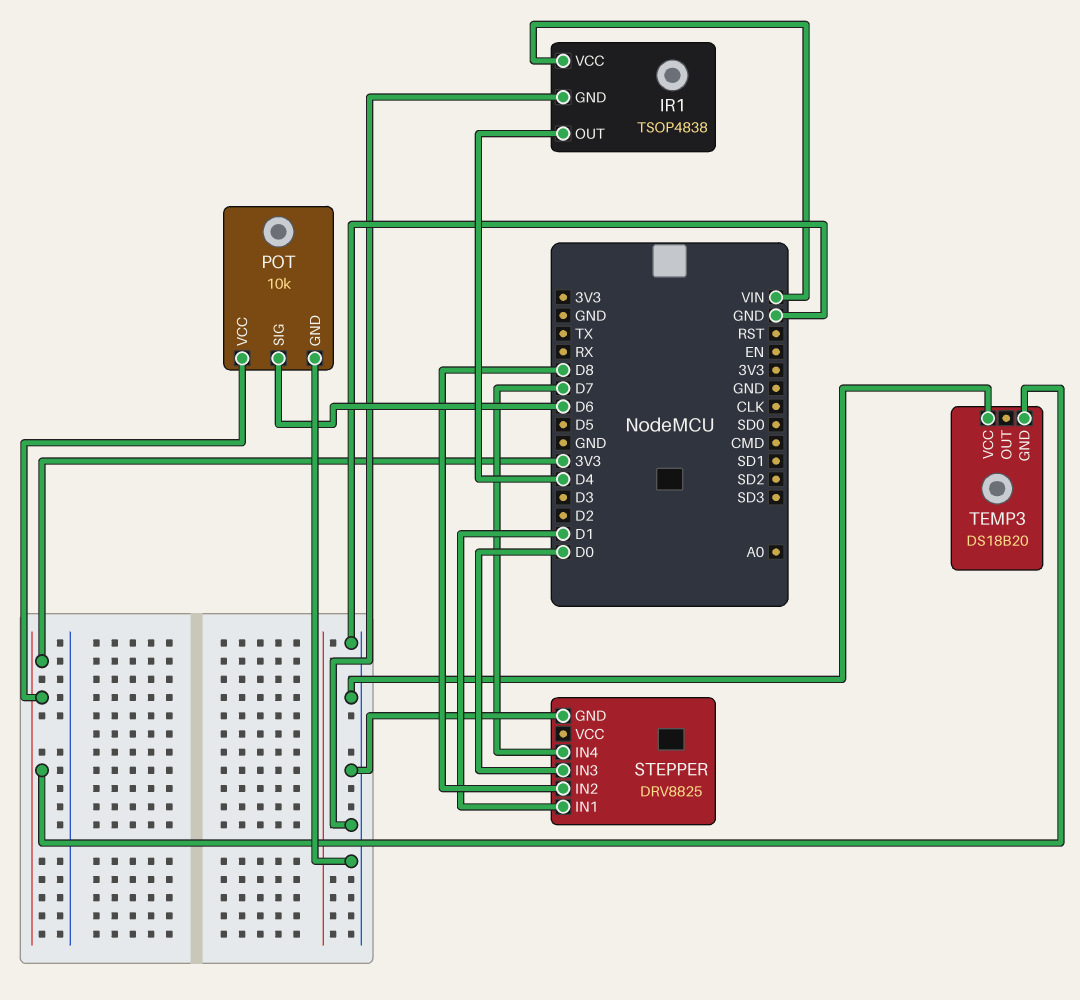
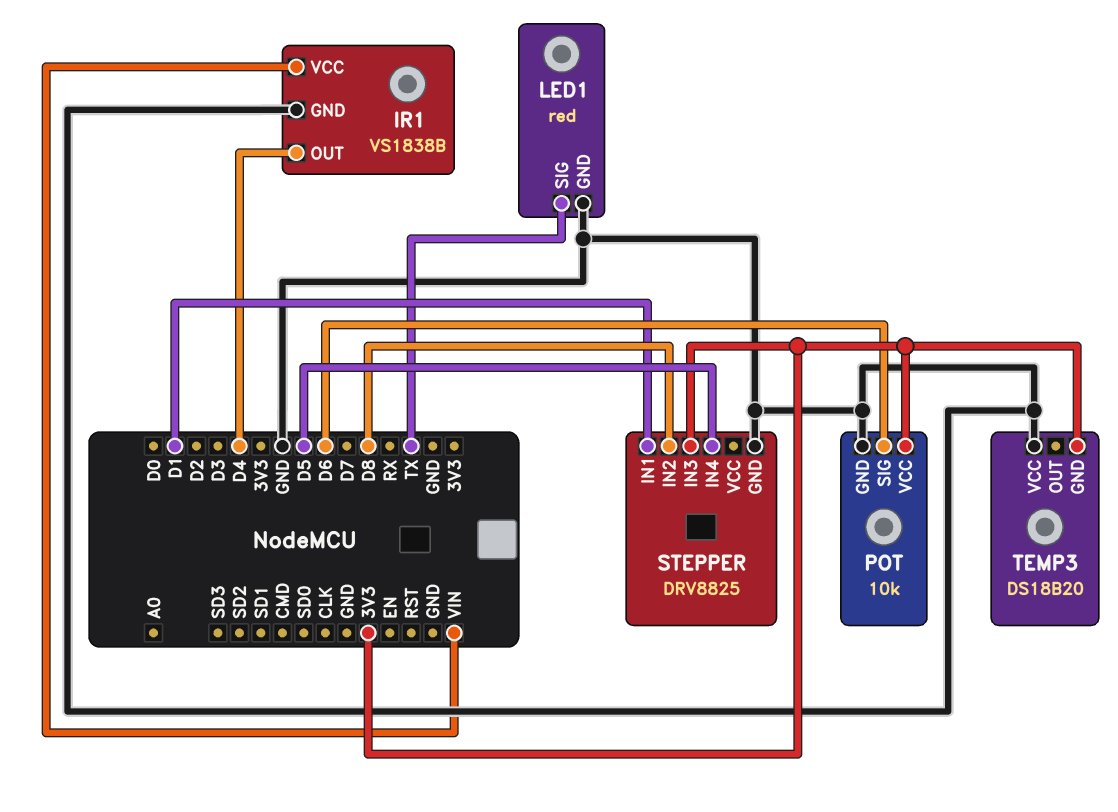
IR1: TSOP4838 -> VS1838B
LED1: none -> red
LED1 pin GND: none -> GND
LED1 pin SIG: none -> TX
STEPPER pin IN3: D0 -> 3V3
STEPPER pin IN4: D7 -> D5

